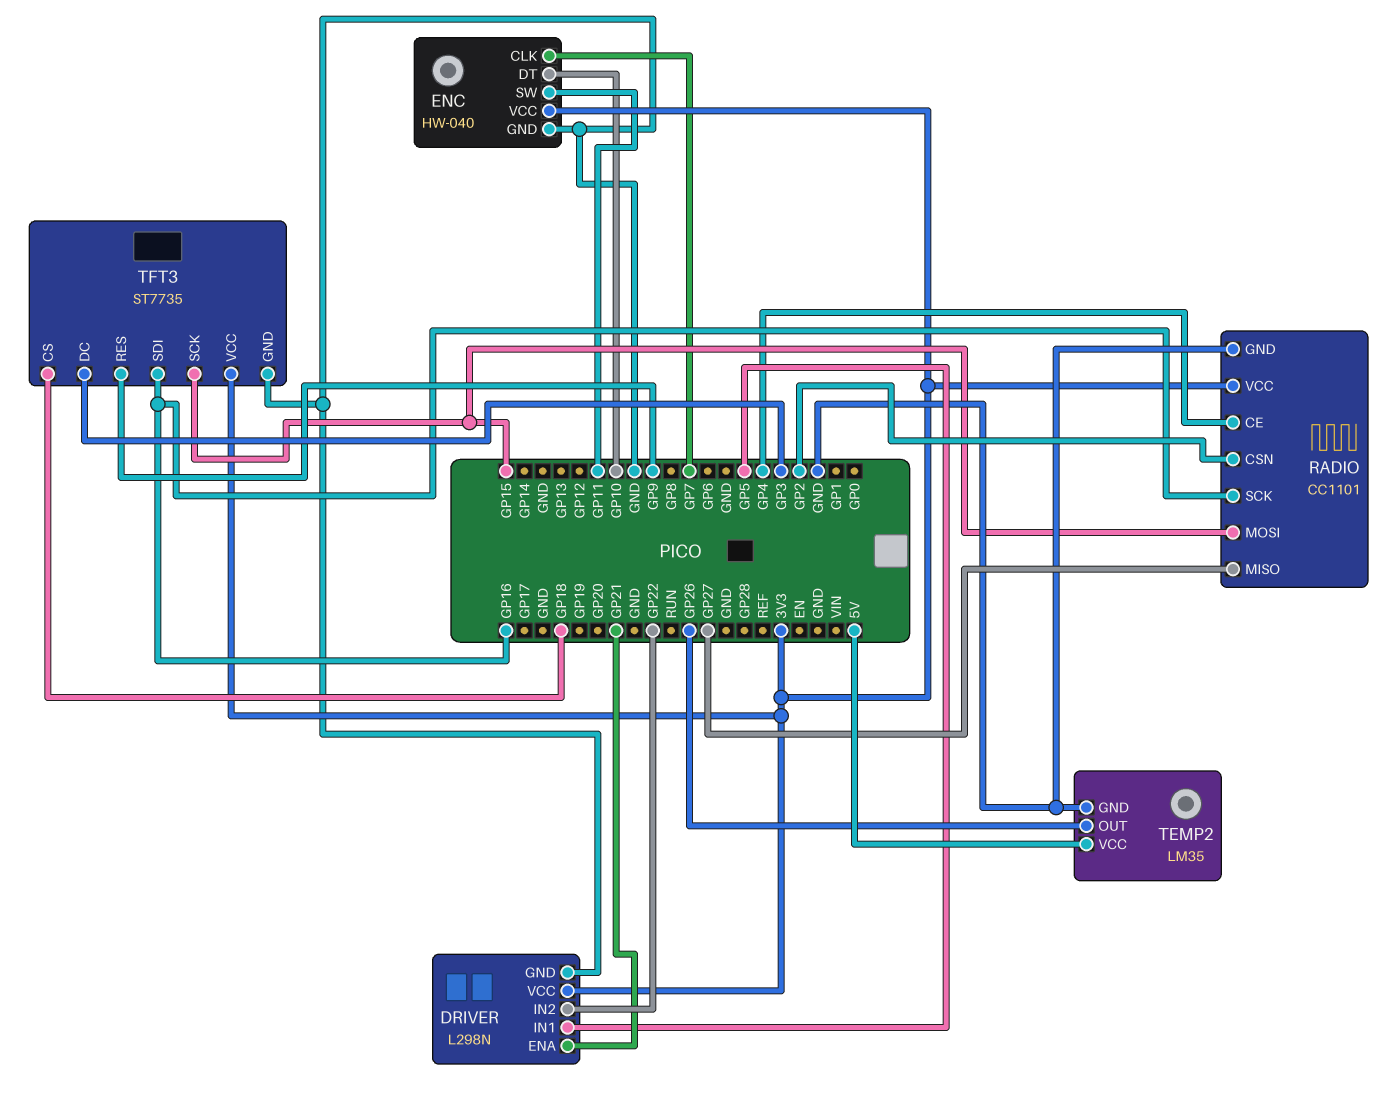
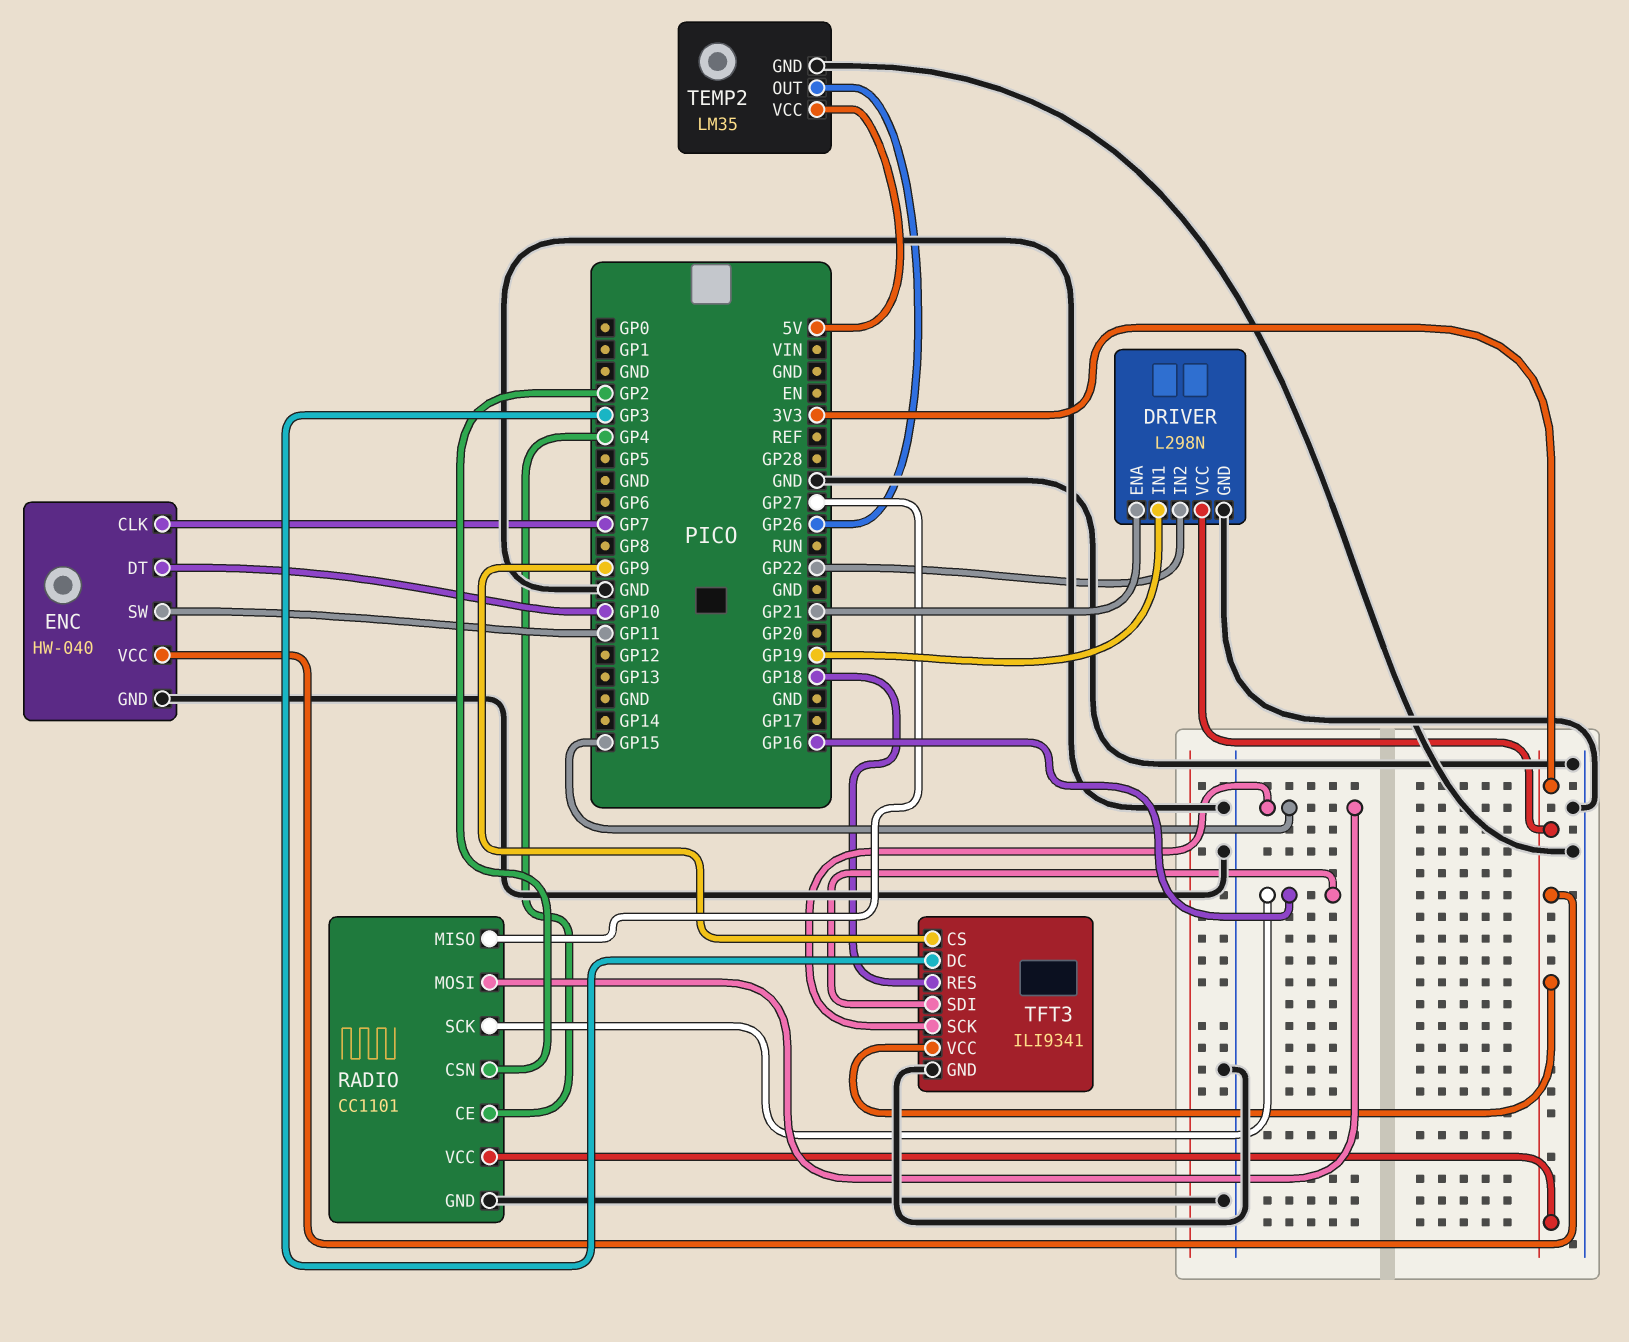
DRIVER pin IN1: GP5 -> GP19
TFT3: ST7735 -> ILI9341
TFT3 pin CS: GP18 -> GP9
TFT3 pin RES: GP9 -> GP18

